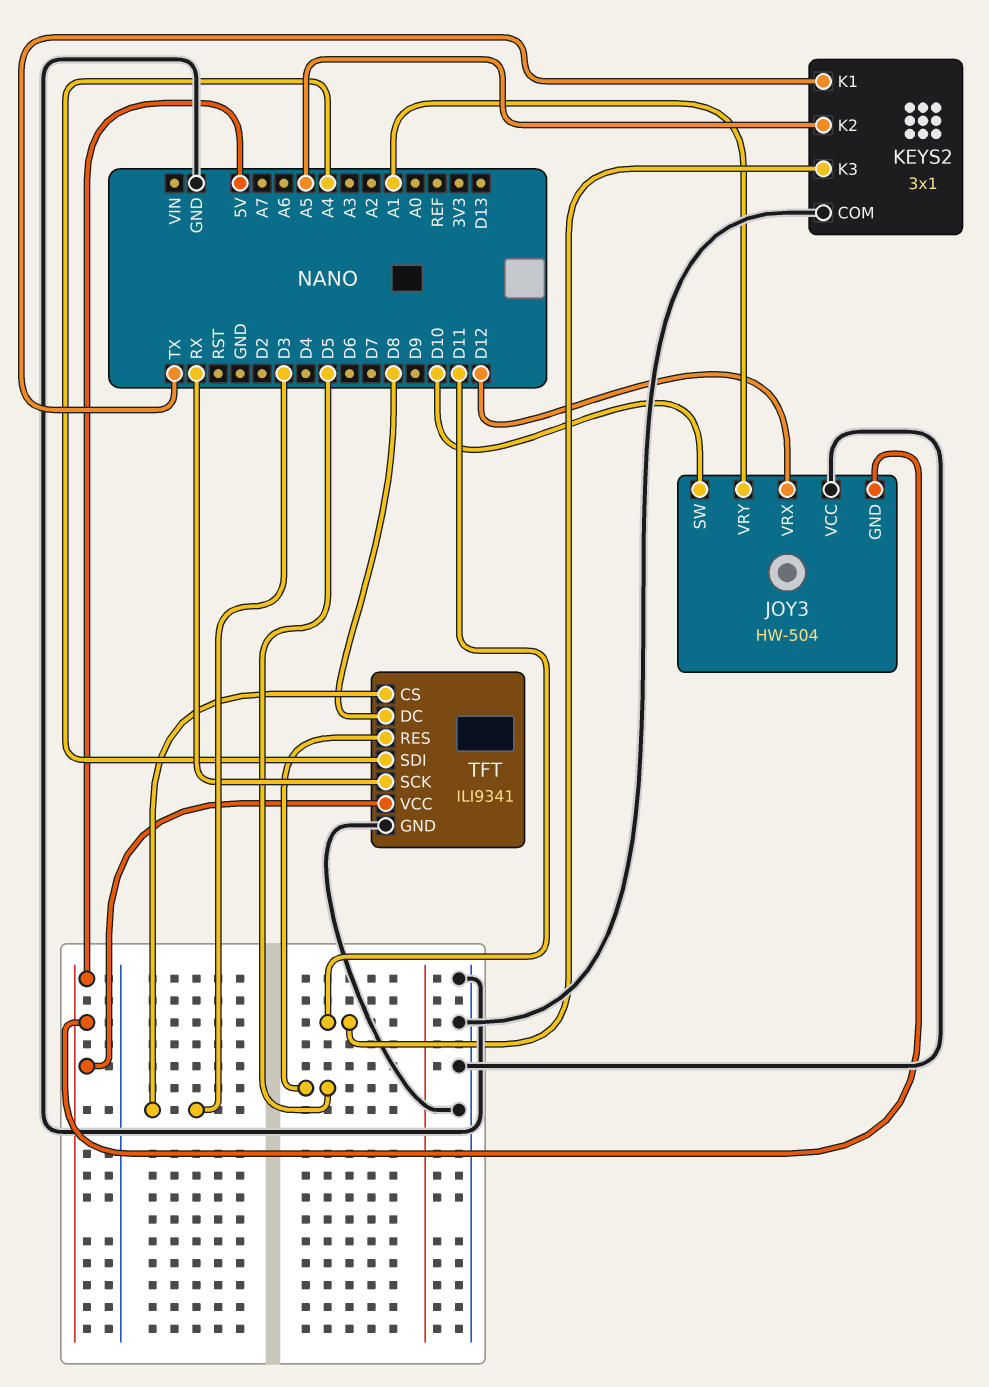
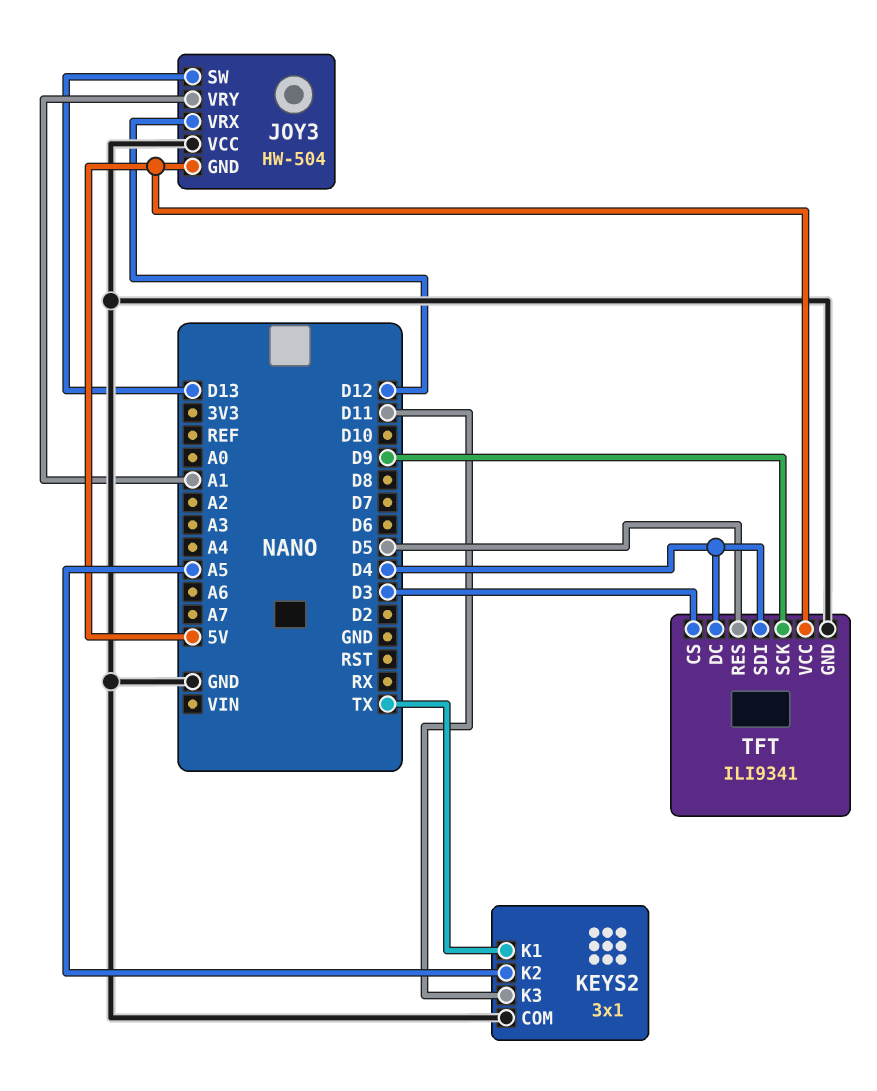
JOY3 pin SW: D10 -> D13
TFT pin DC: D8 -> D4
TFT pin SCK: RX -> D9
TFT pin SDI: A4 -> D4

